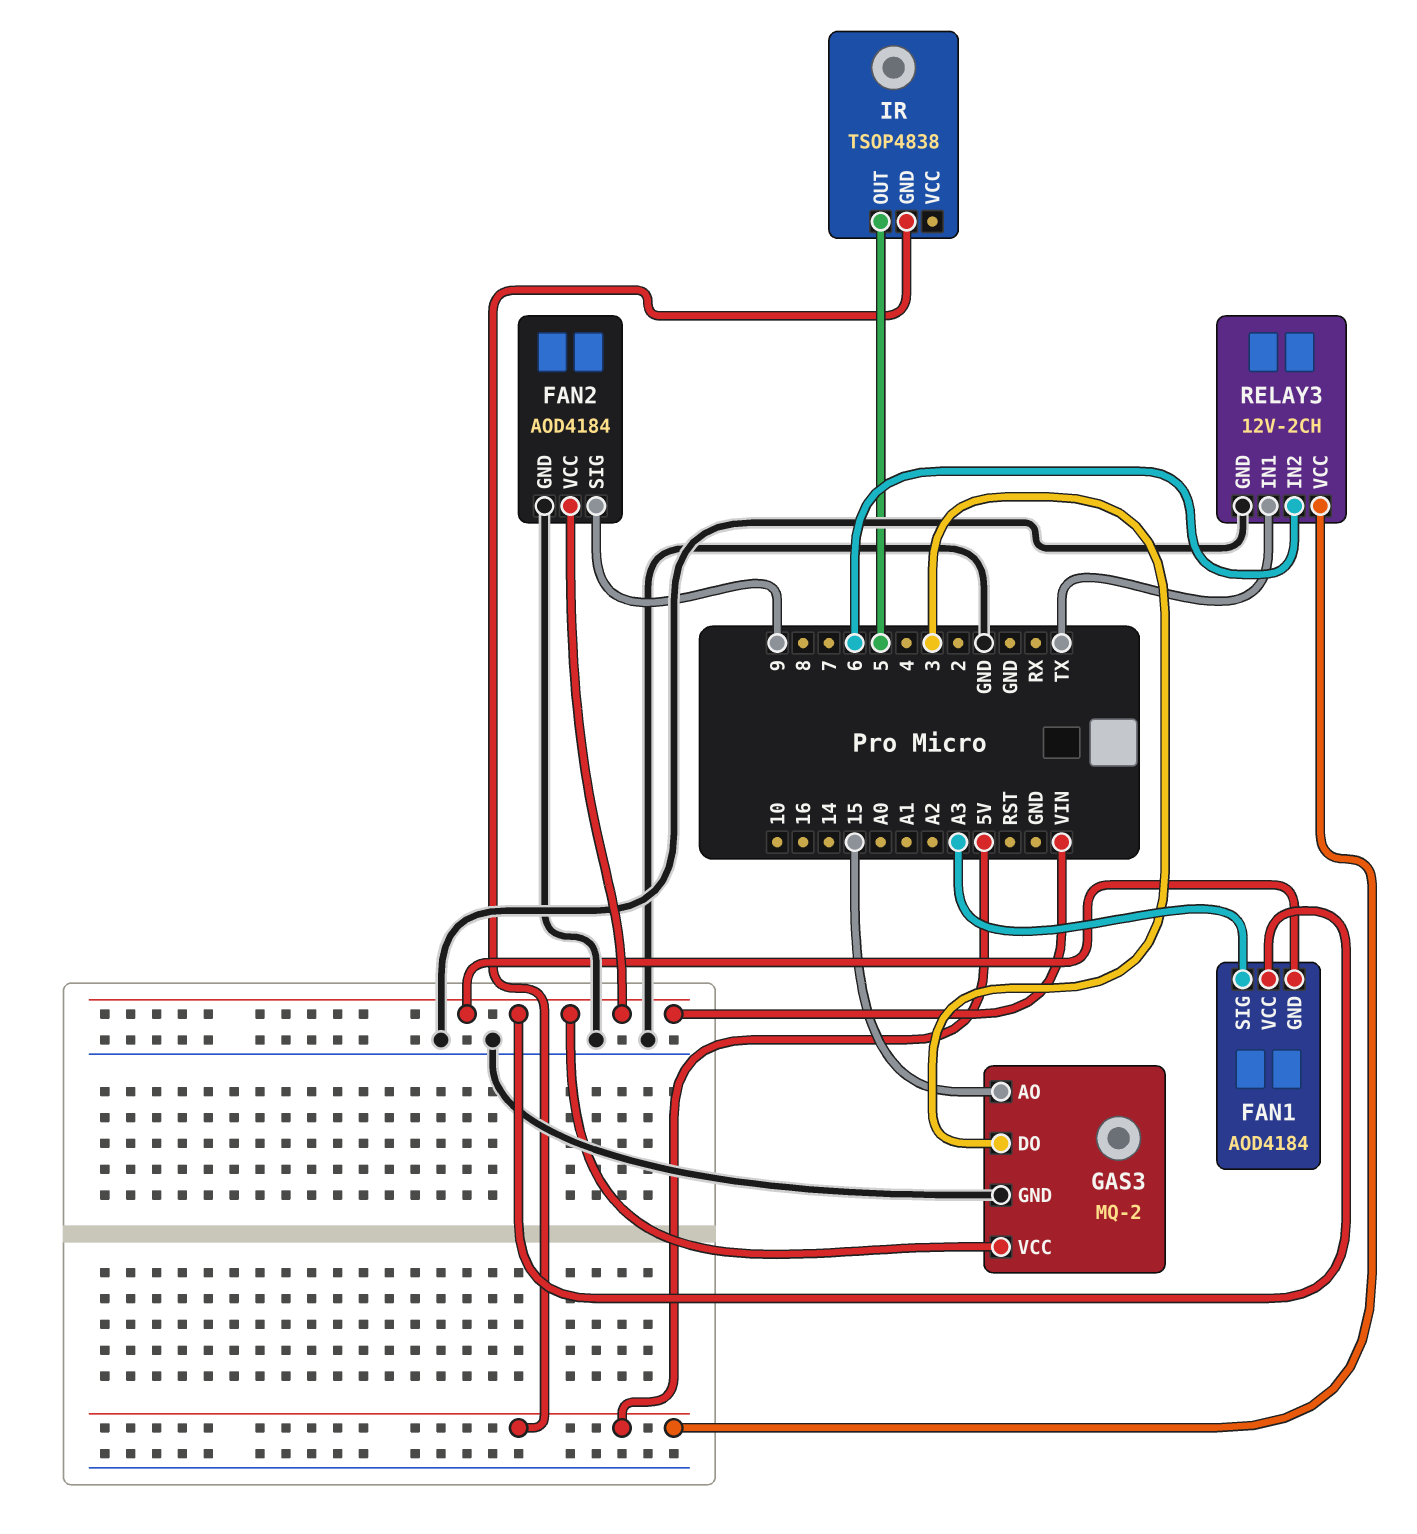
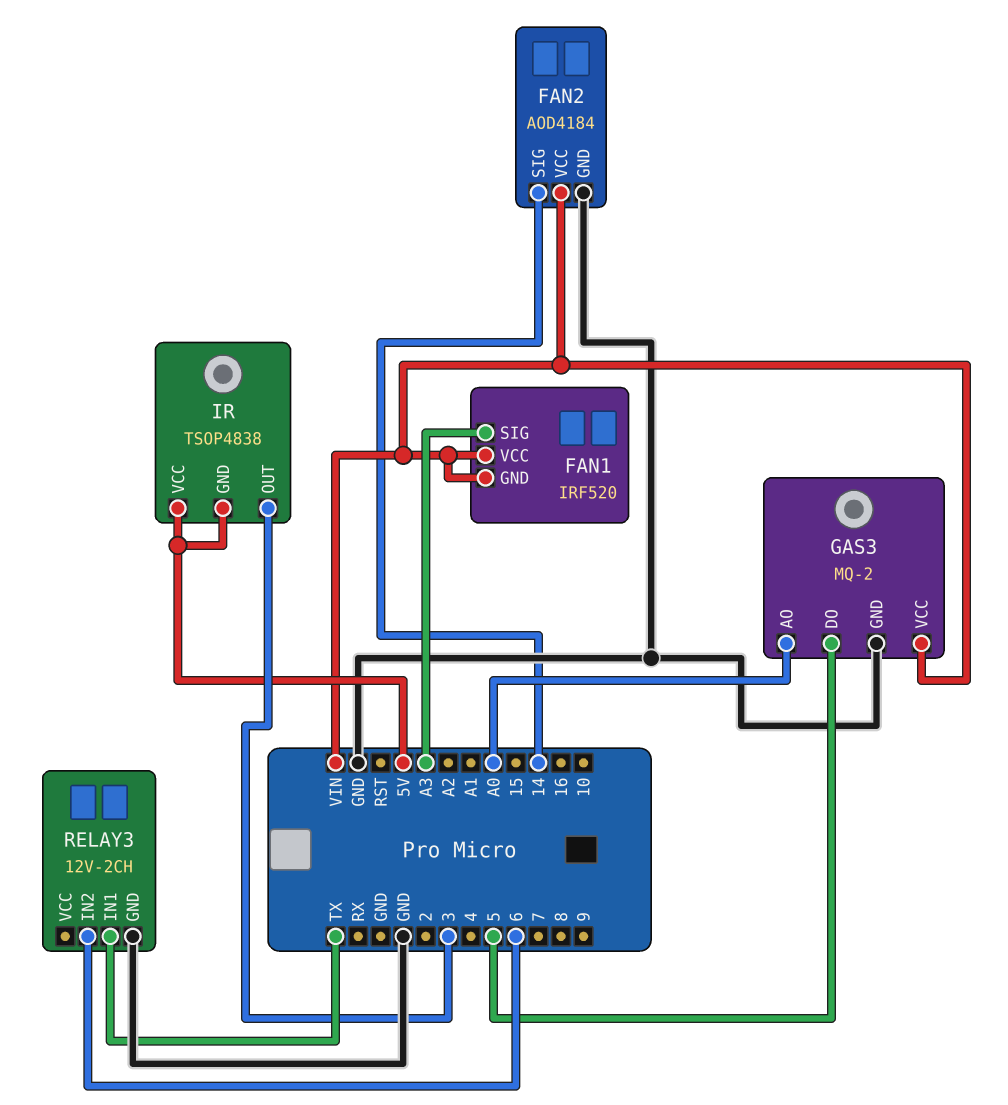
FAN1: AOD4184 -> IRF520
FAN2 pin SIG: 9 -> 14
GAS3 pin AO: 15 -> A0
GAS3 pin DO: 3 -> 5
IR pin OUT: 5 -> 3
IR pin VCC: none -> 5V
RELAY3 pin VCC: 5V -> none

